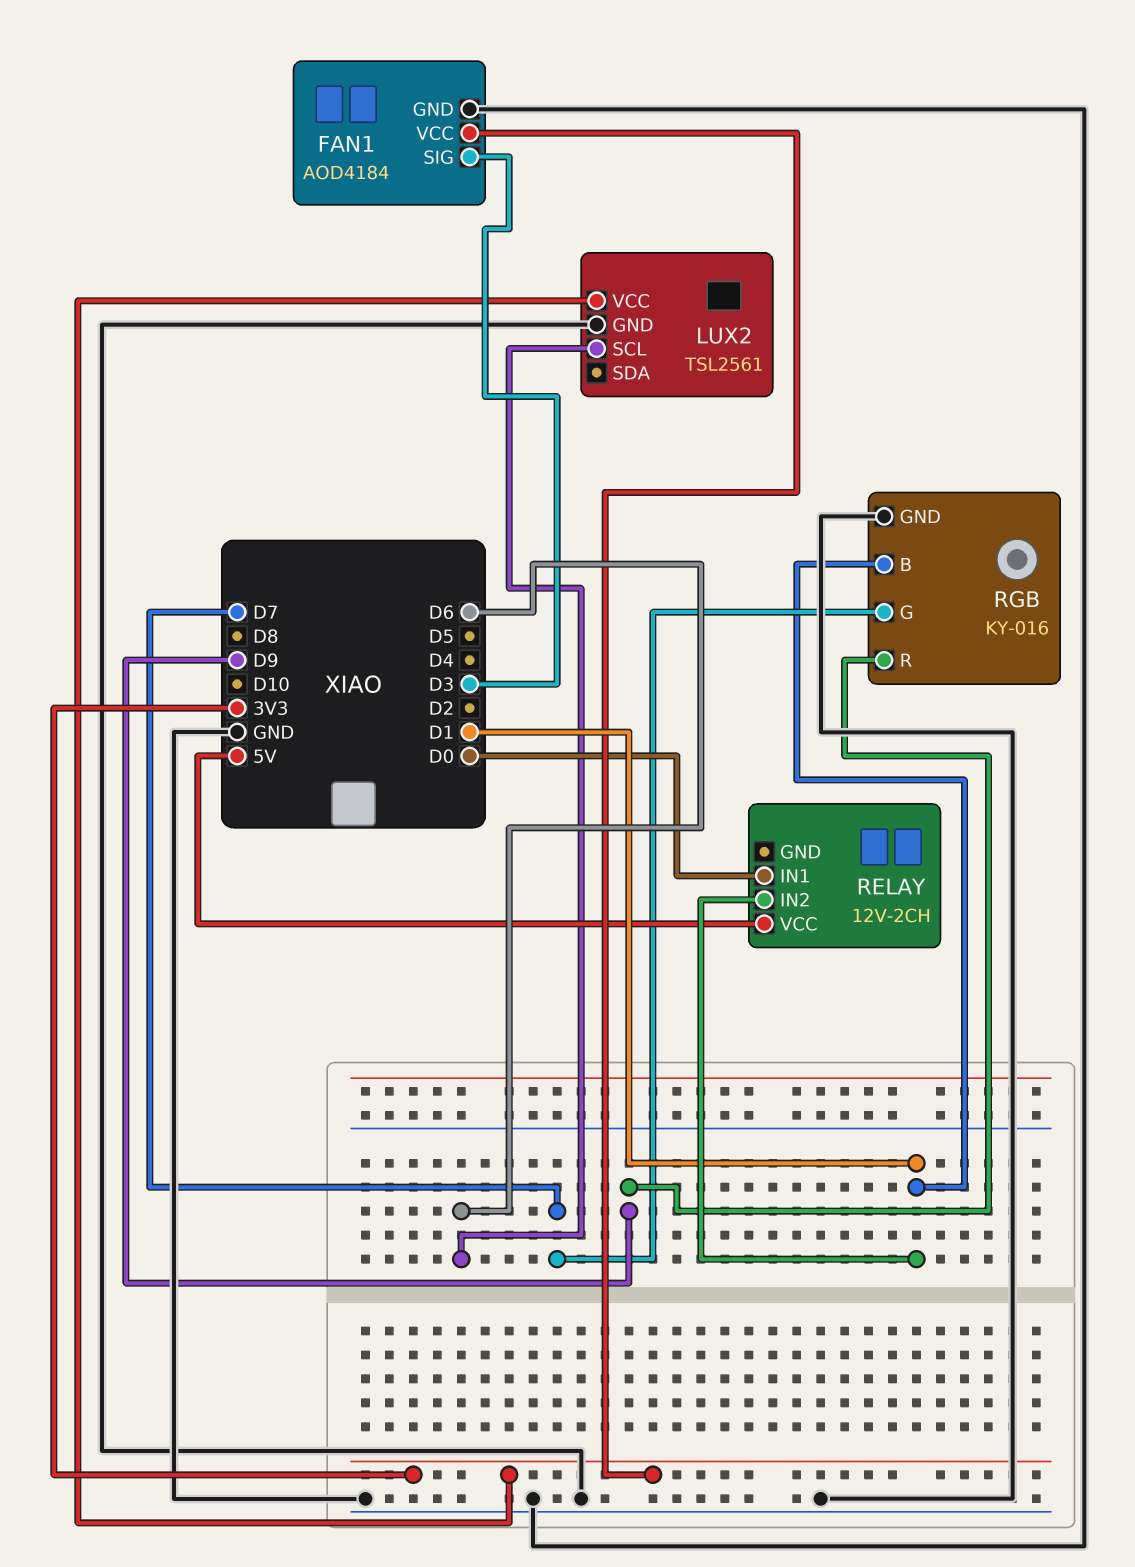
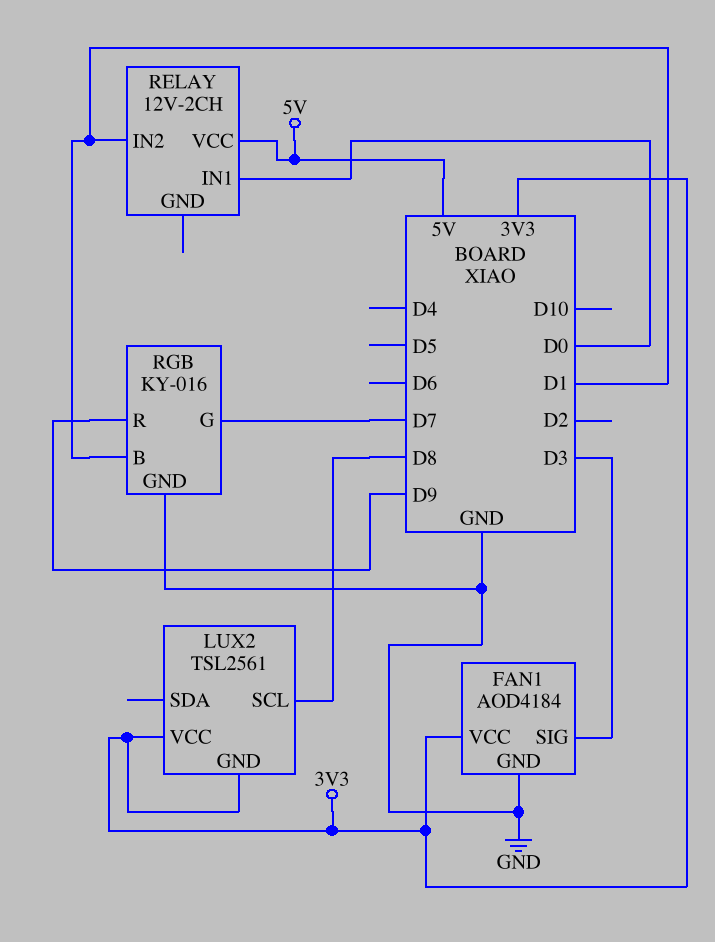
LUX2 pin GND: GND -> 3V3
LUX2 pin SCL: D6 -> D8

